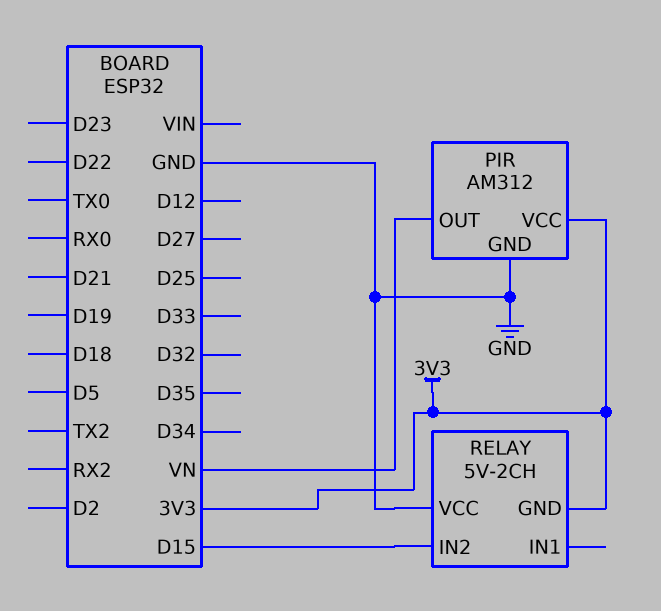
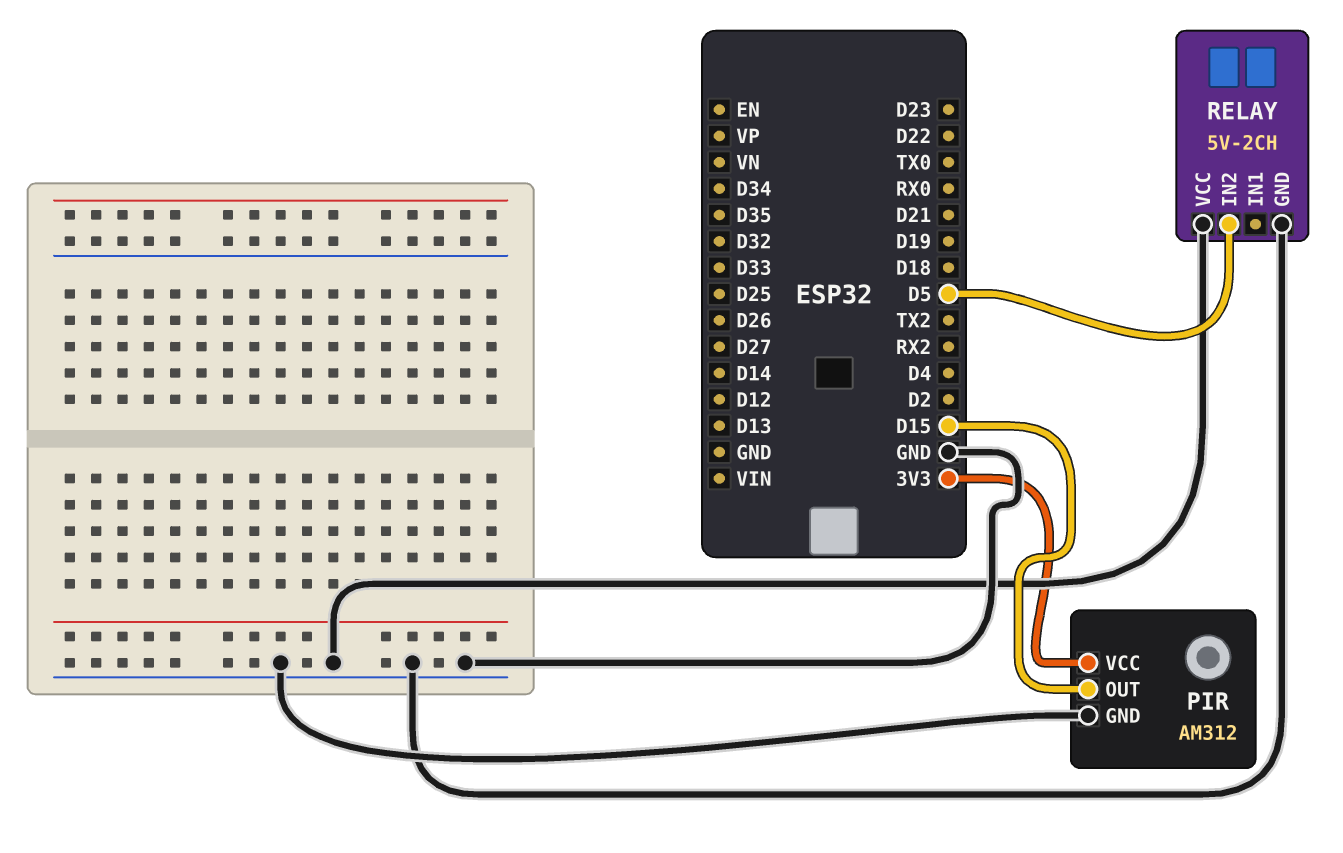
PIR pin OUT: VN -> D15
RELAY pin GND: 3V3 -> GND
RELAY pin IN2: D15 -> D5

